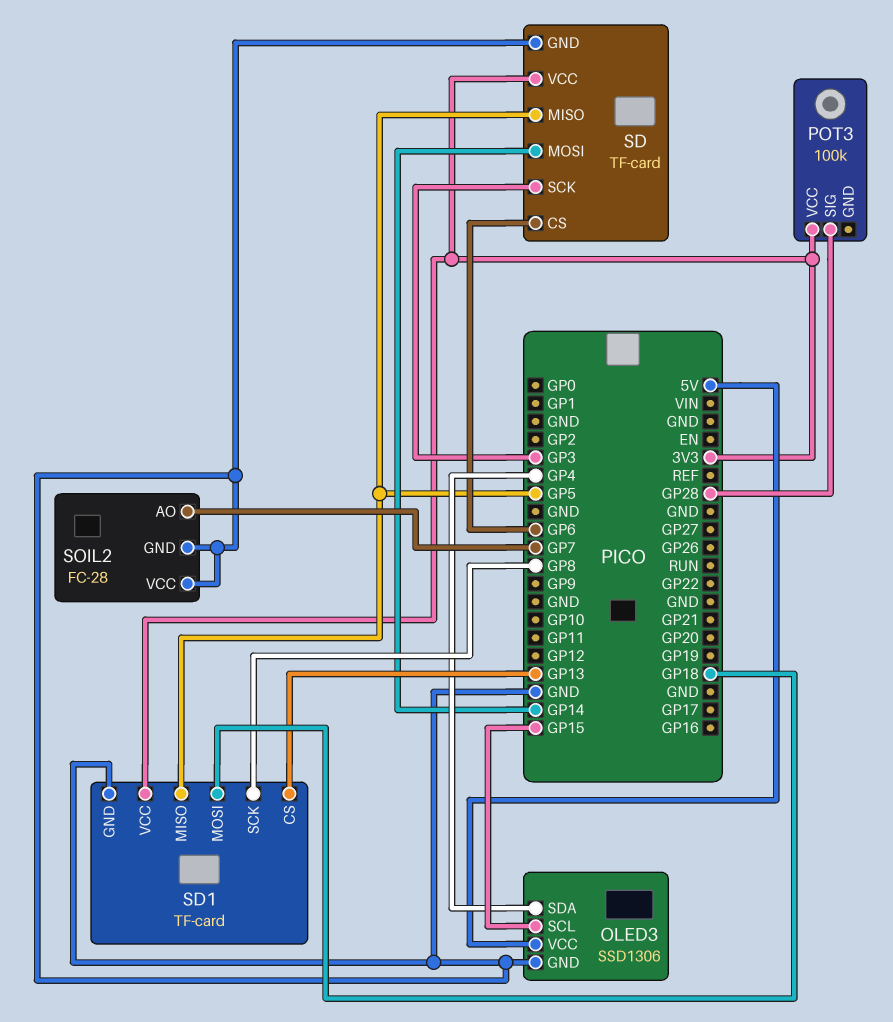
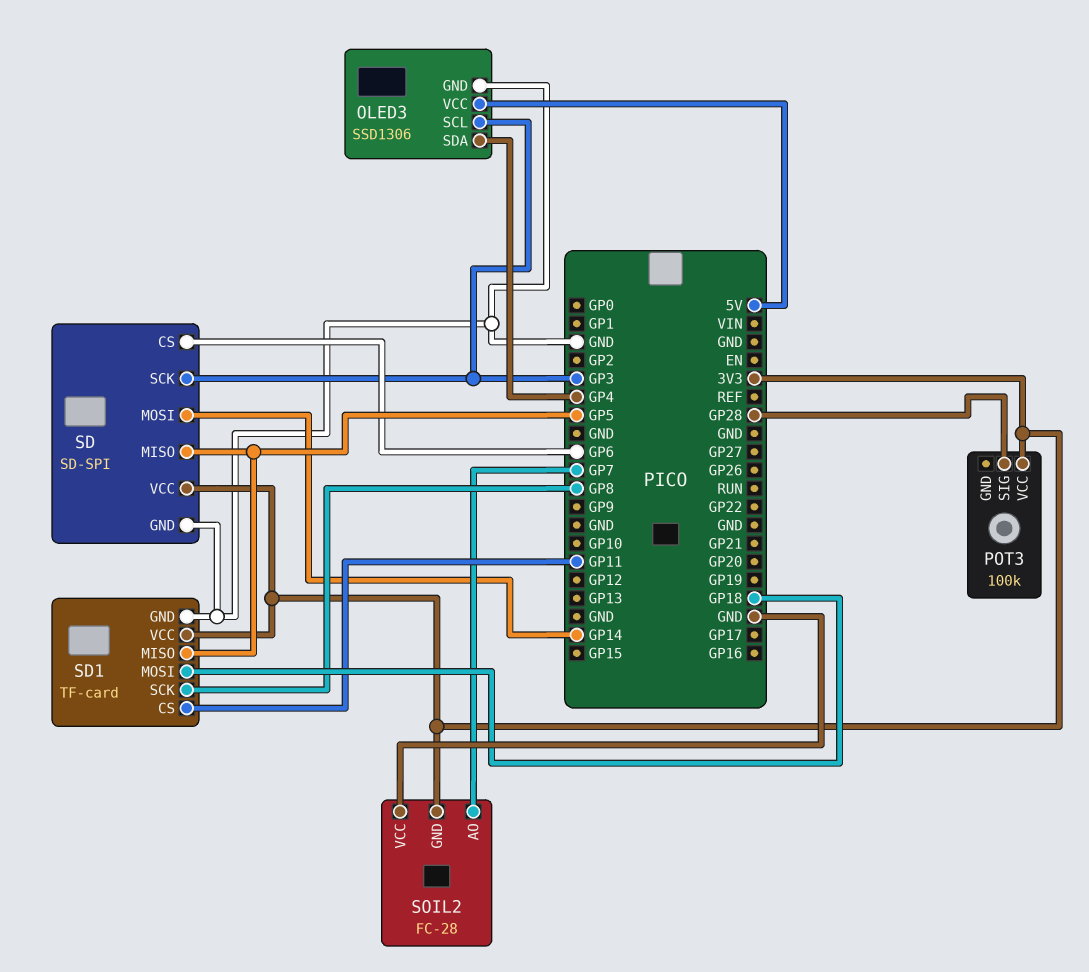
OLED3 pin SCL: GP15 -> GP3
SD: TF-card -> SD-SPI
SD1 pin CS: GP13 -> GP11
SOIL2 pin GND: GND -> 3V3

